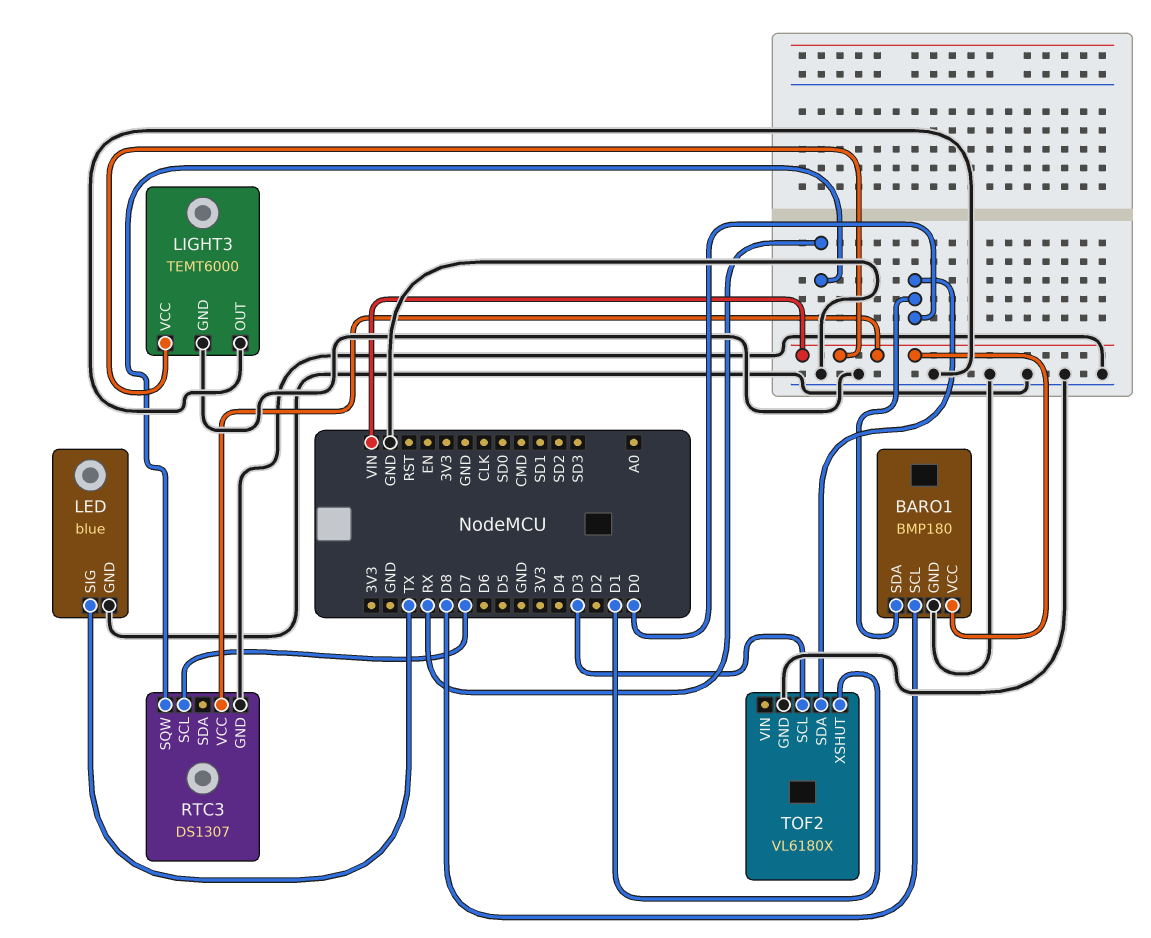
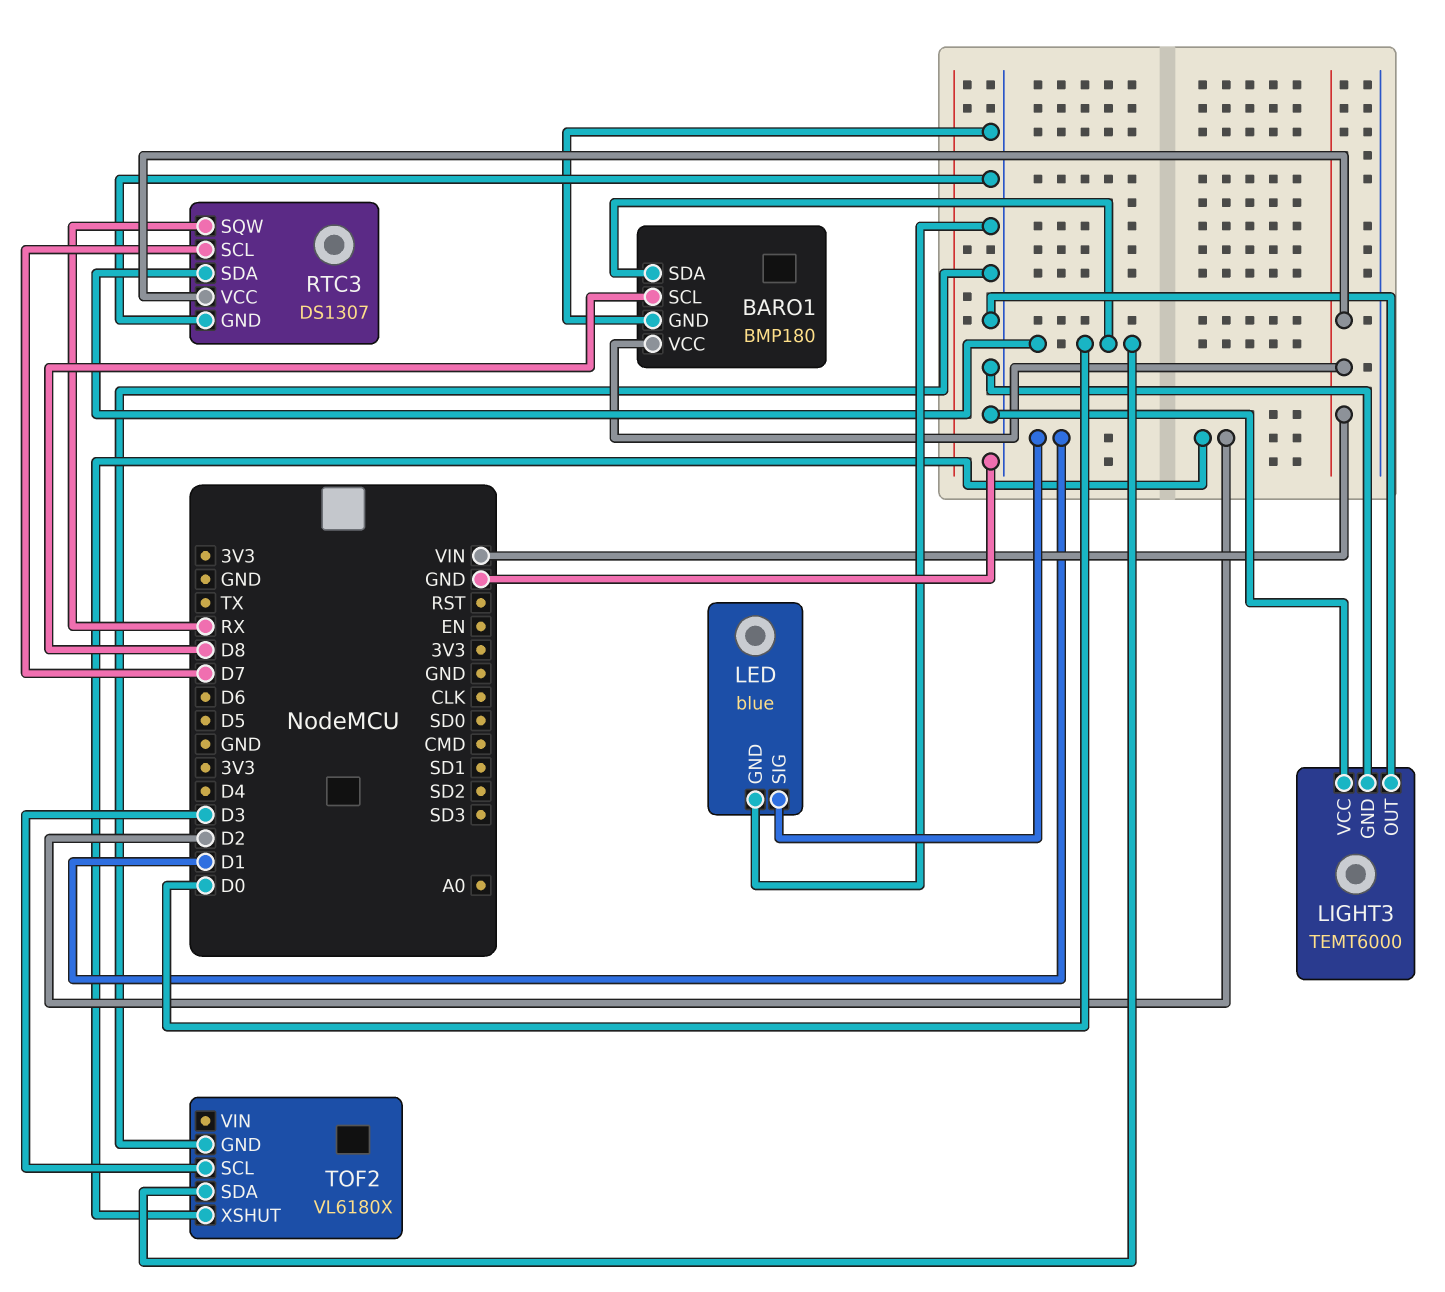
LED pin SIG: TX -> D1
LIGHT3 pin VCC: VIN -> GND
RTC3 pin SDA: none -> D0
TOF2 pin XSHUT: D1 -> D2

